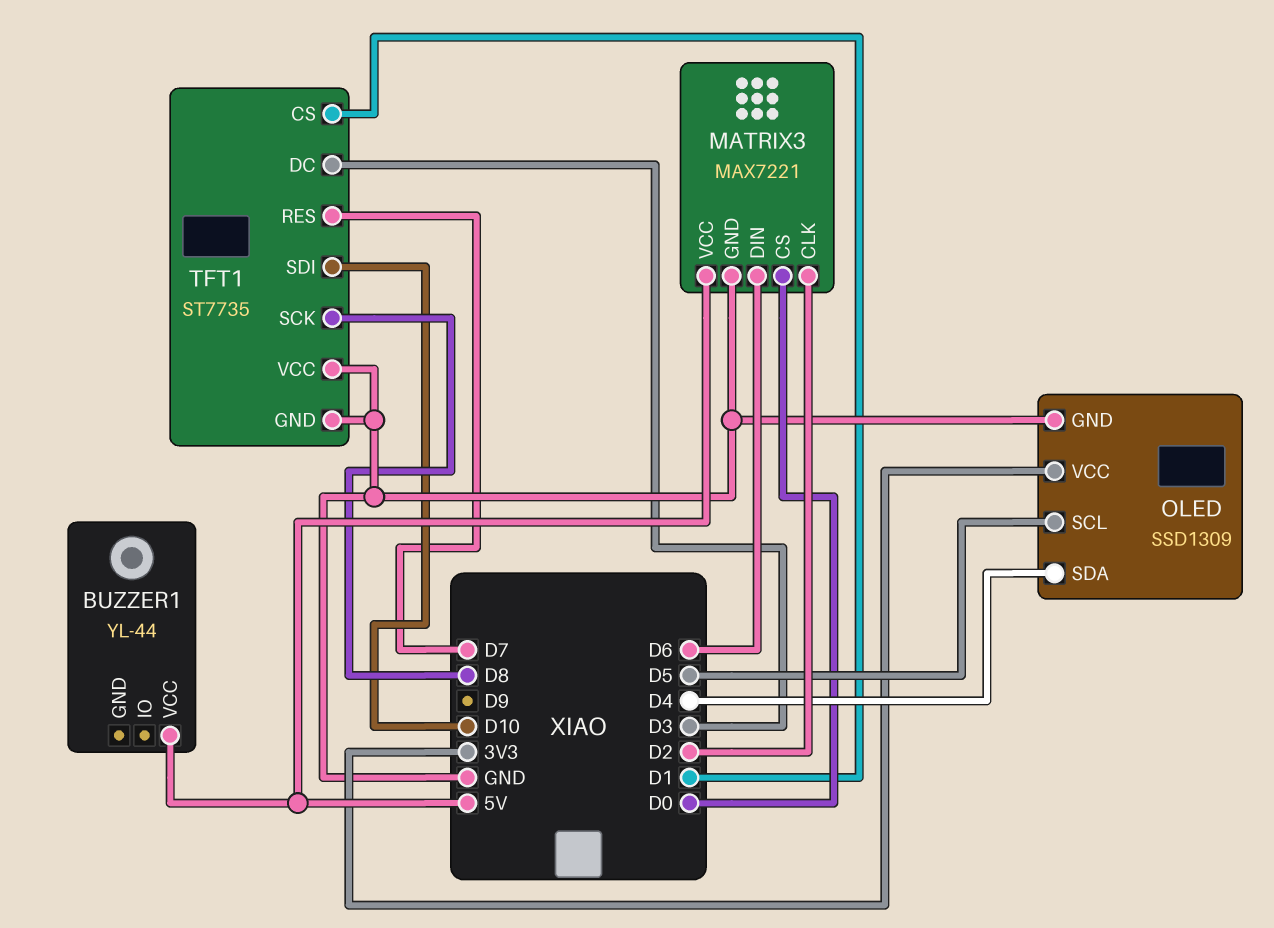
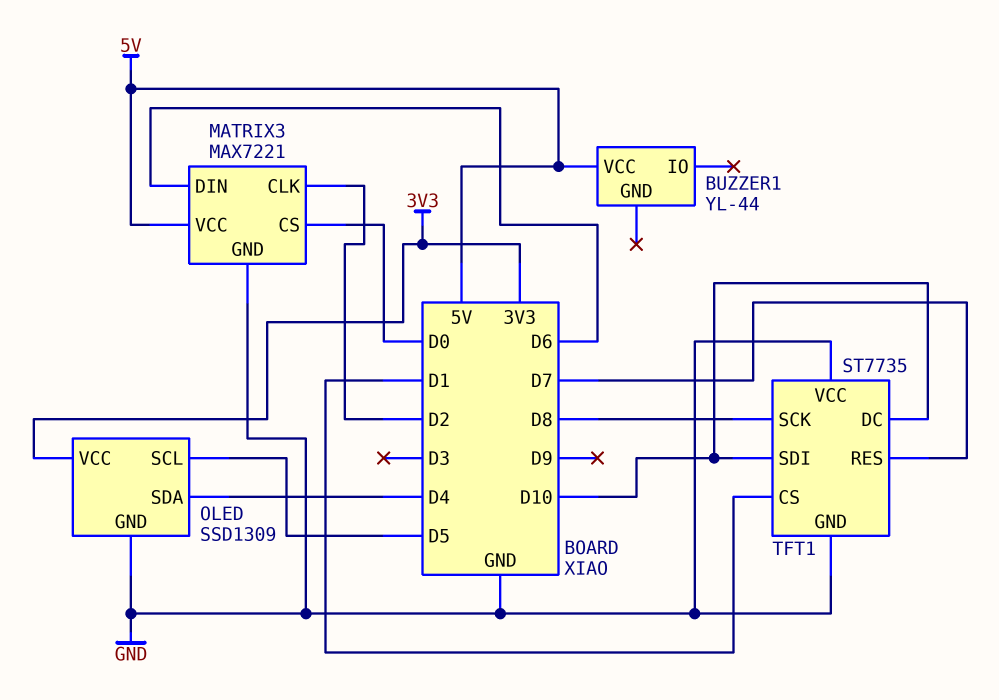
TFT1 pin DC: D3 -> D10

